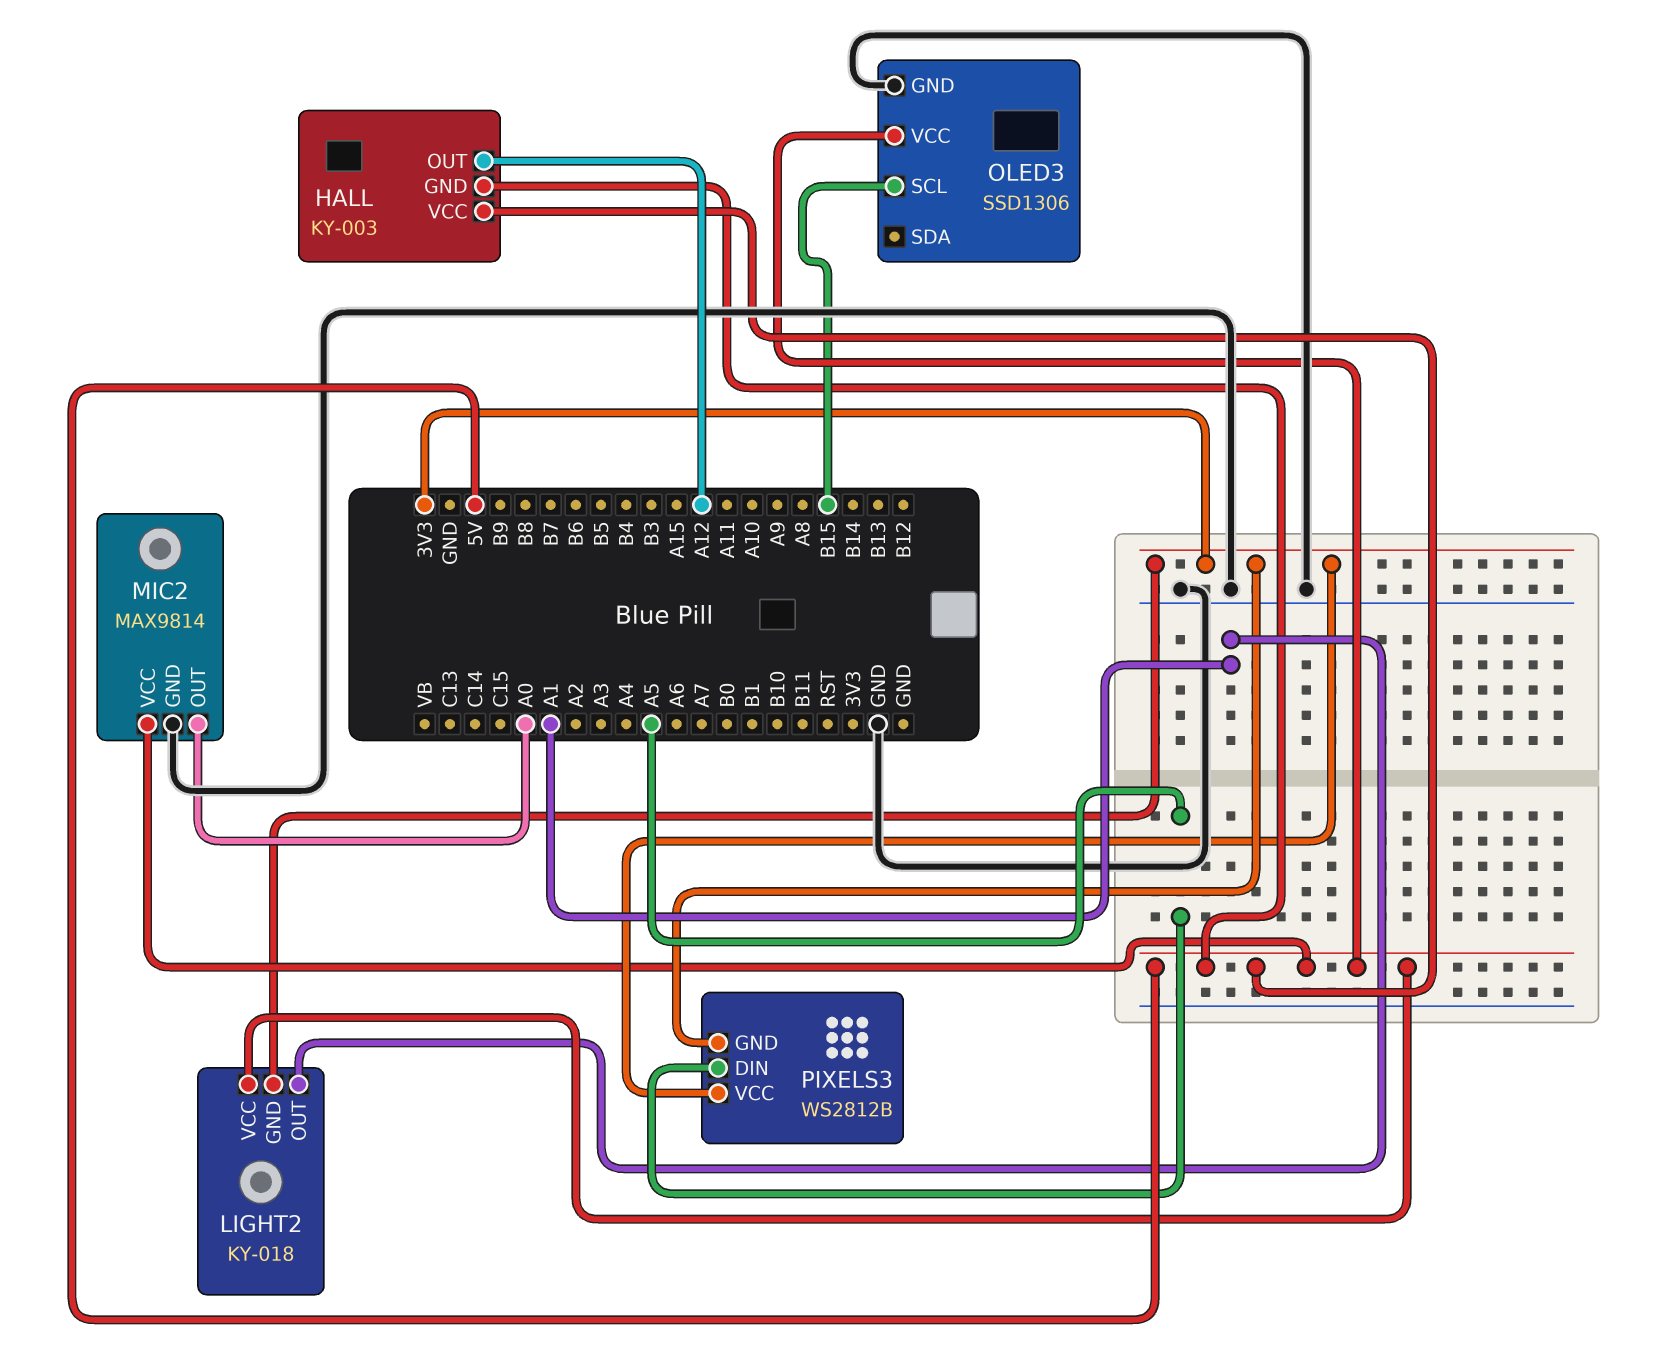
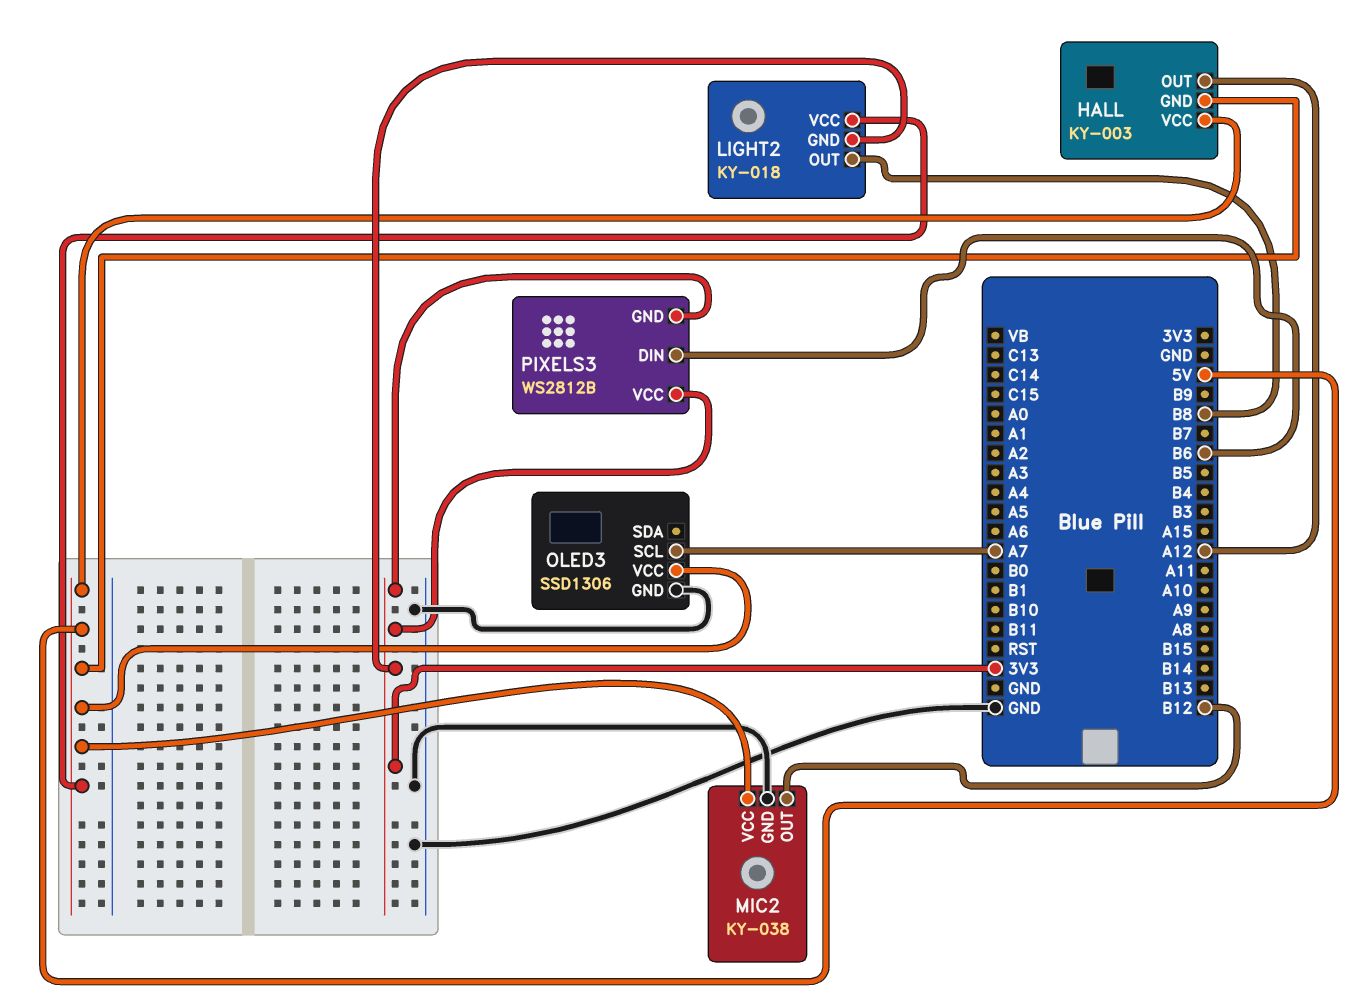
LIGHT2 pin OUT: A1 -> B8
MIC2: MAX9814 -> KY-038
MIC2 pin OUT: A0 -> B12
OLED3 pin SCL: B15 -> A7
PIXELS3 pin DIN: A5 -> B6

